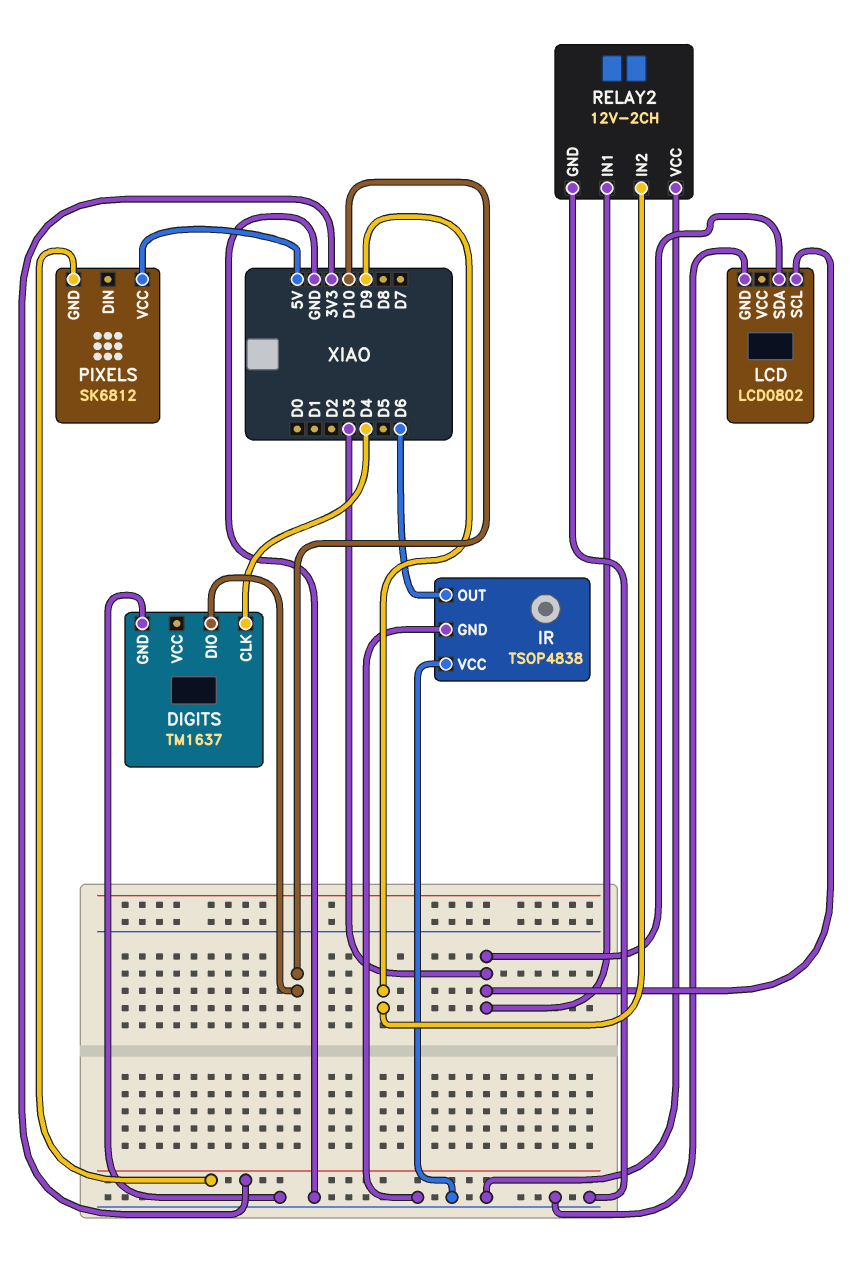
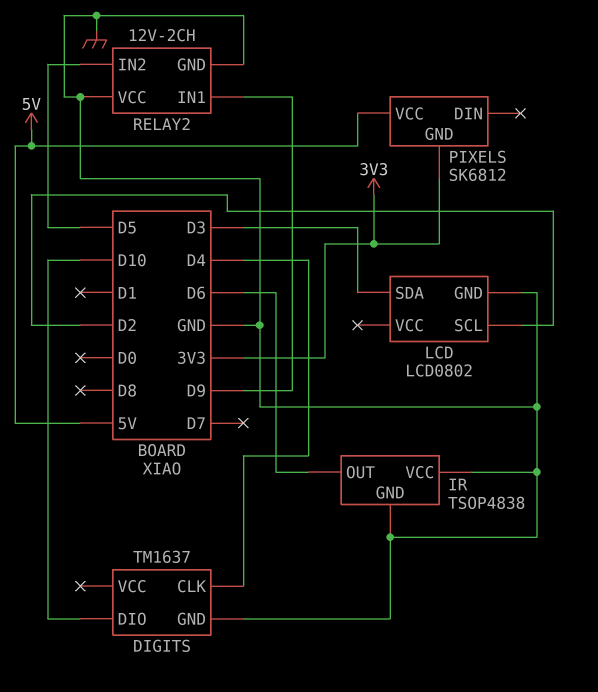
LCD pin SCL: D3 -> D2
RELAY2 pin IN1: D3 -> D9
RELAY2 pin IN2: D9 -> D5

